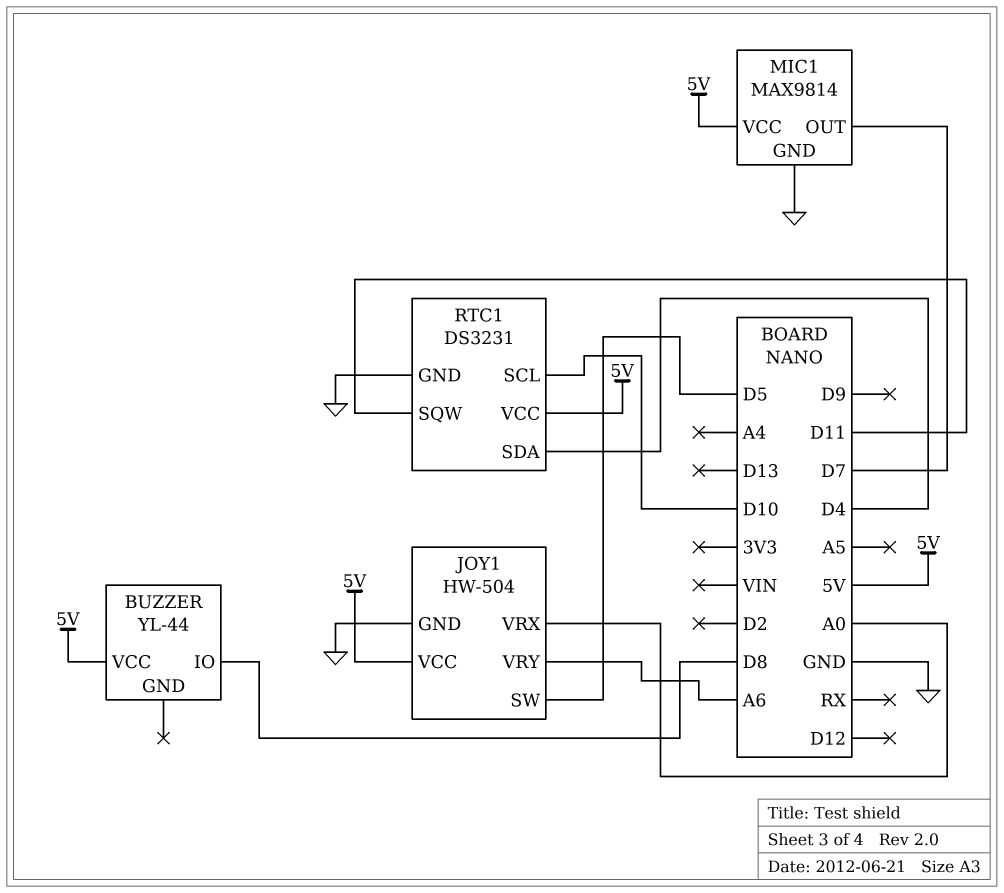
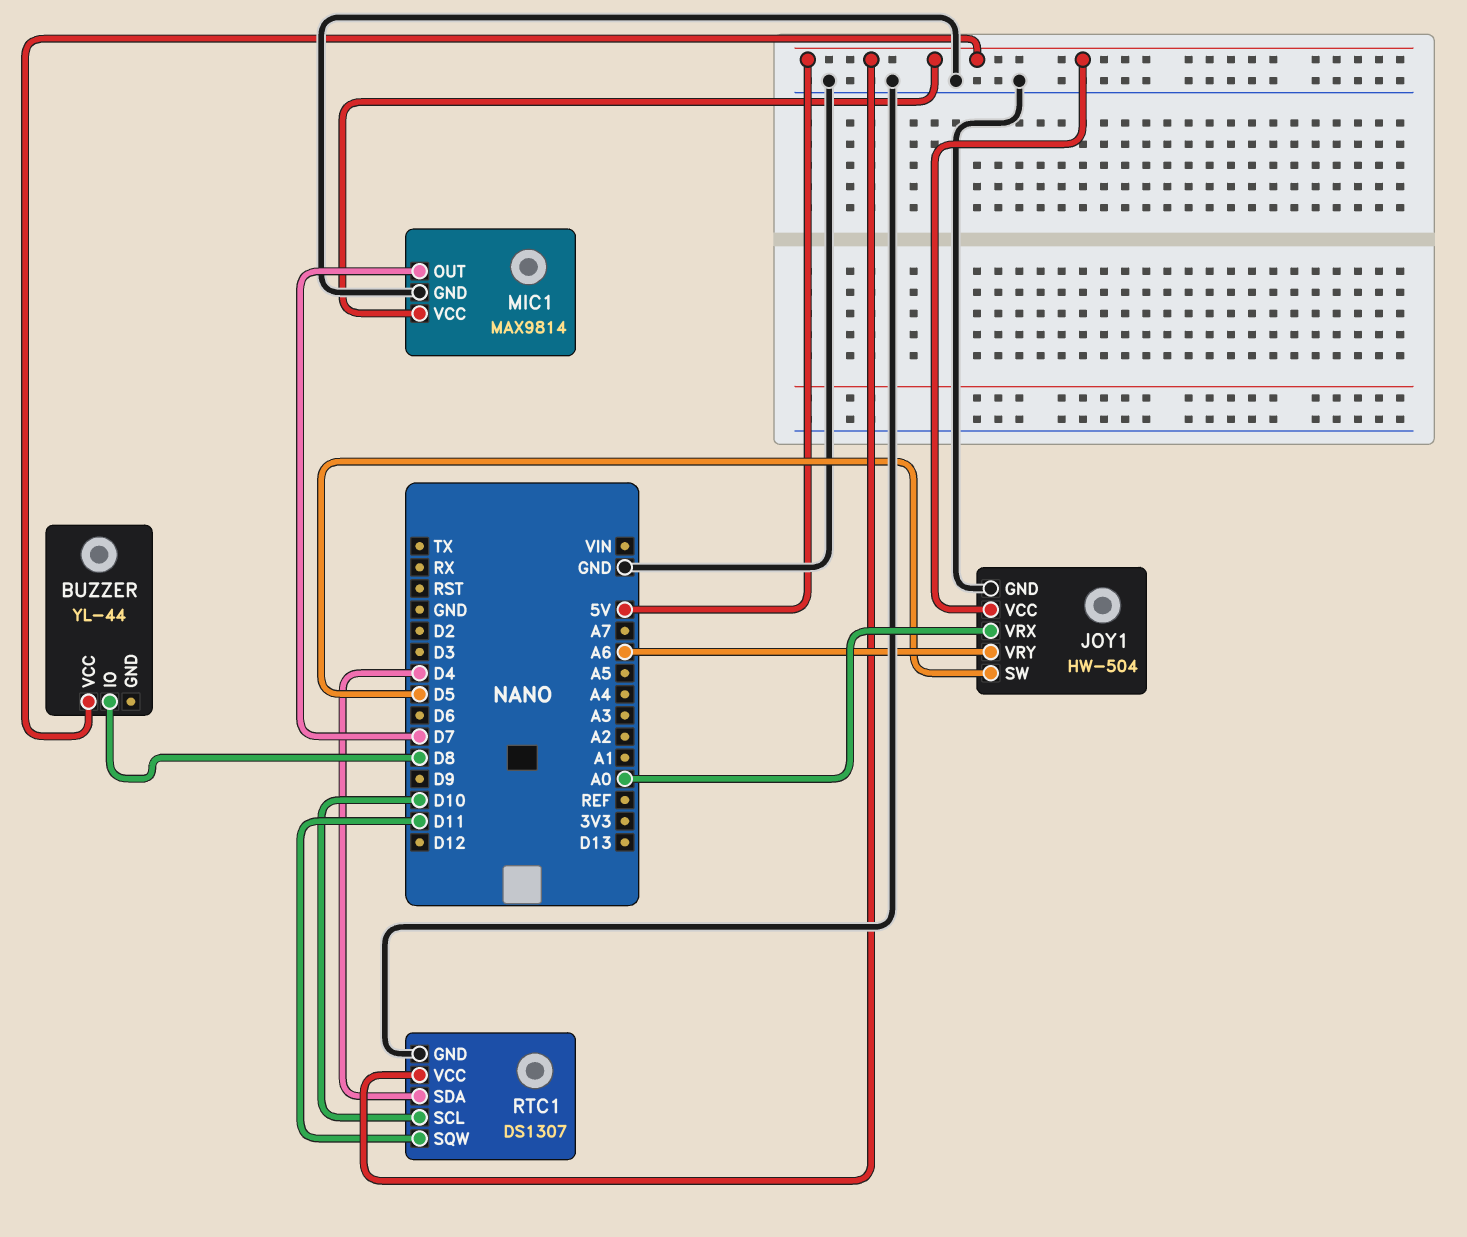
RTC1: DS3231 -> DS1307

